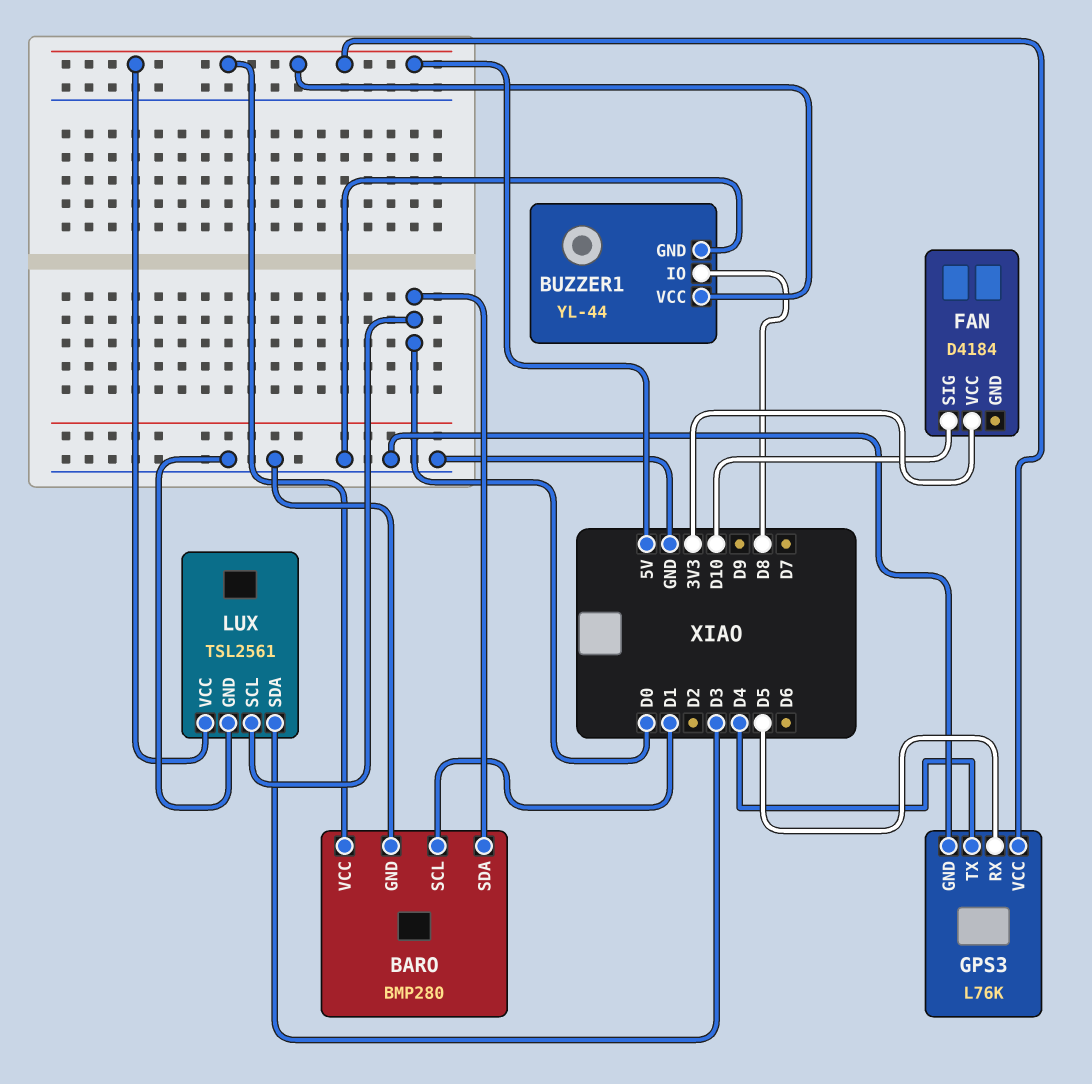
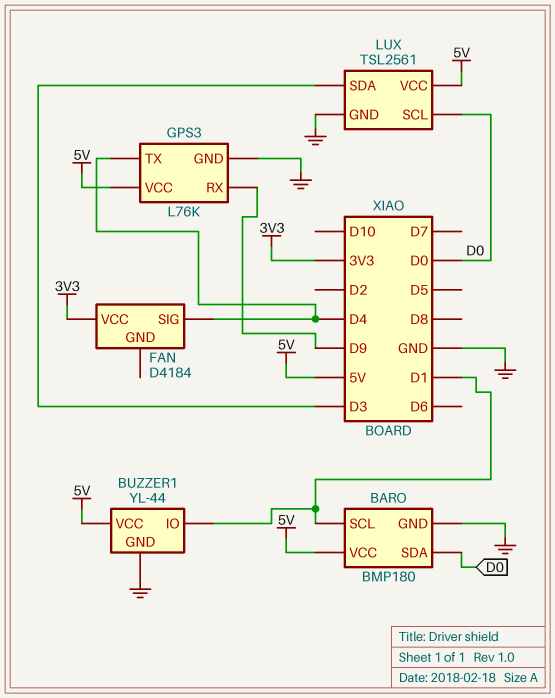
BARO: BMP280 -> BMP180
BUZZER1 pin IO: D8 -> D1
FAN pin SIG: D10 -> D4
GPS3 pin RX: D5 -> D9

